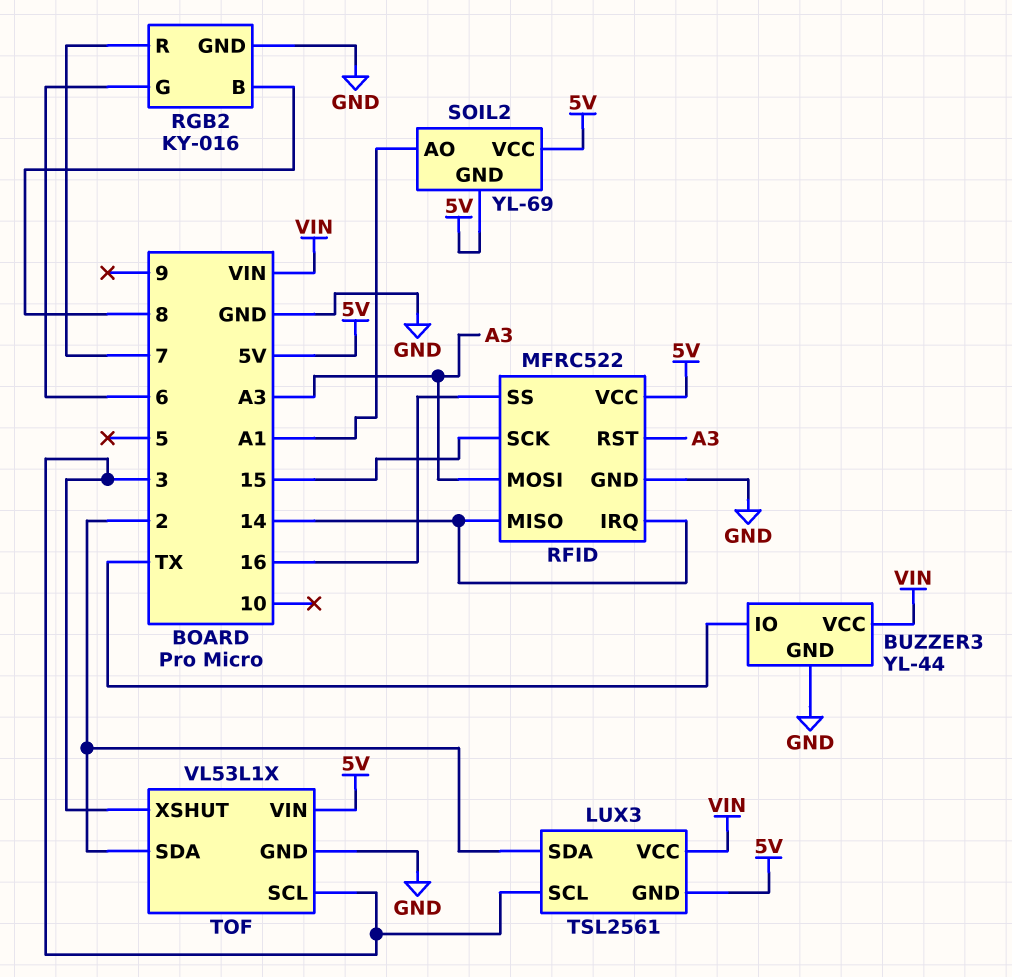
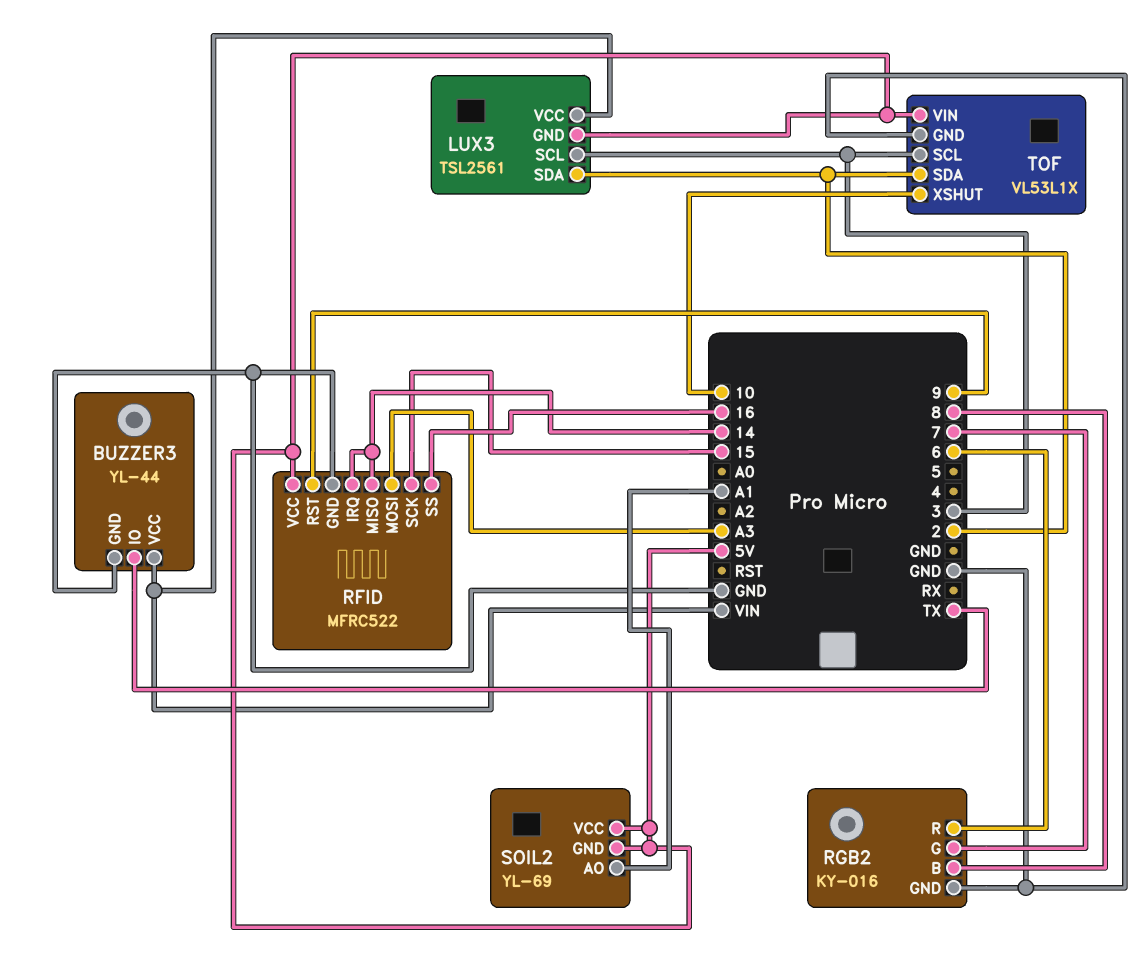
RFID pin RST: A3 -> 9
RGB2 pin G: 6 -> 7
RGB2 pin R: 7 -> 6
TOF pin XSHUT: 3 -> 10

